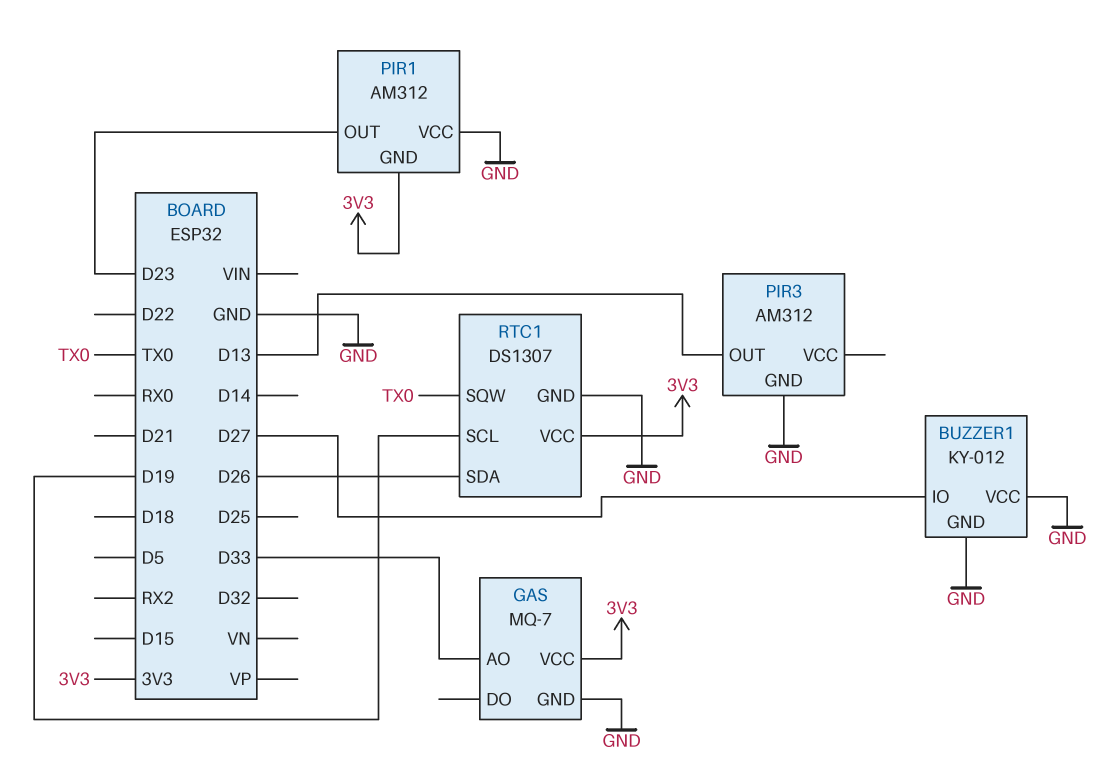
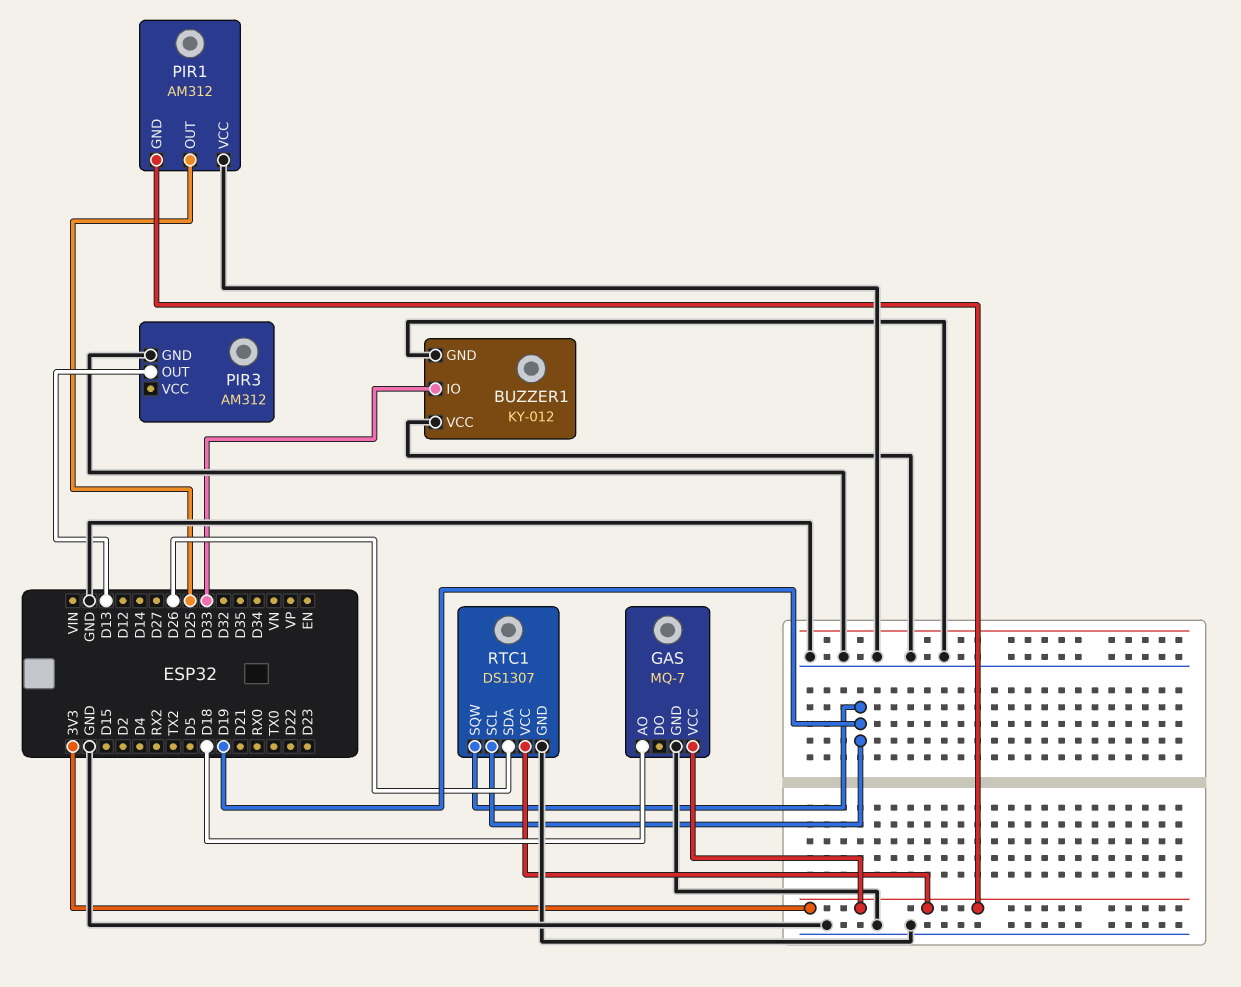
BUZZER1 pin IO: D27 -> D33
GAS pin AO: D33 -> D18
PIR1 pin OUT: D23 -> D25
RTC1 pin SQW: TX0 -> D19

